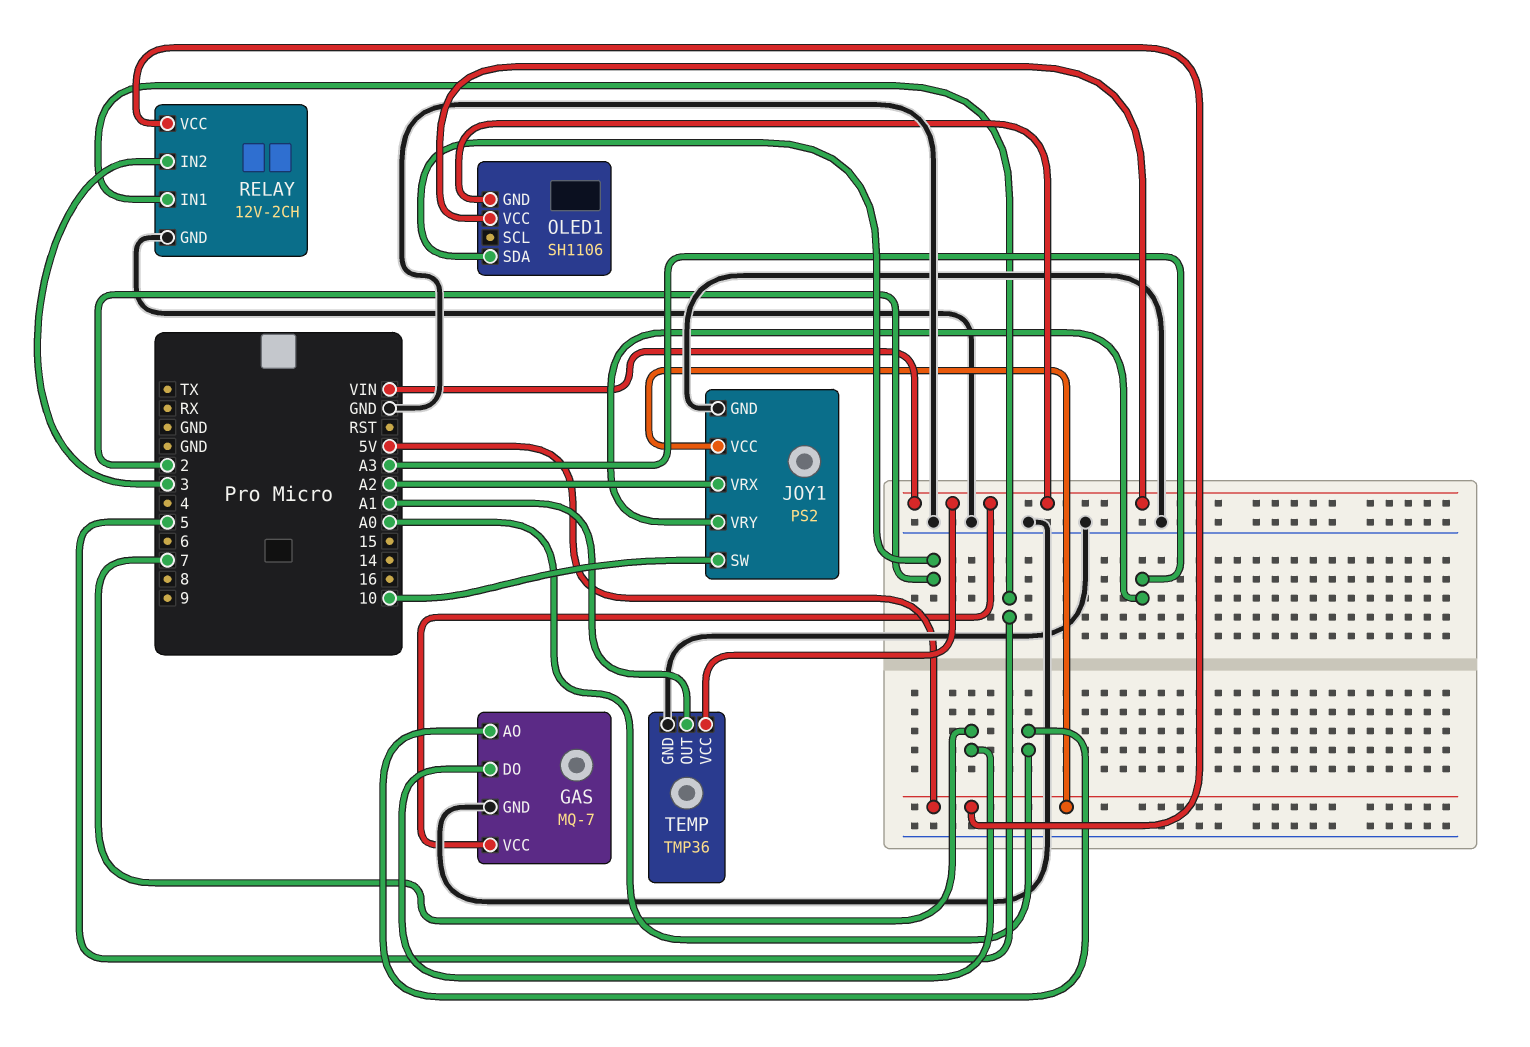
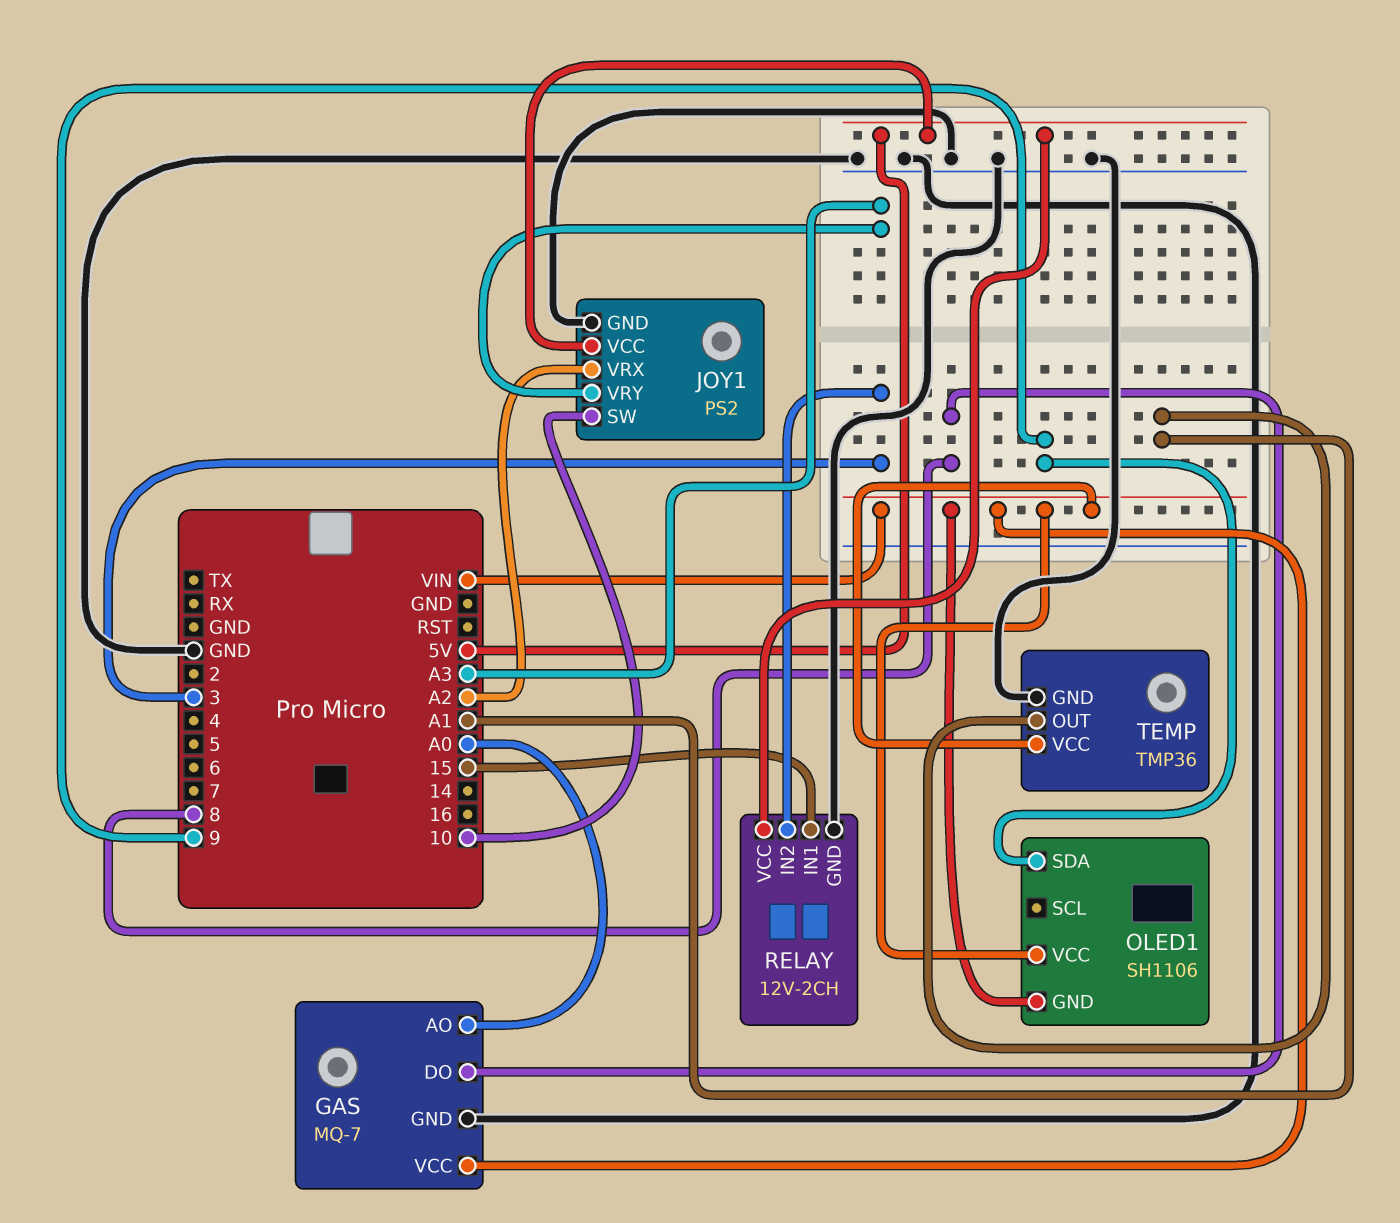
GAS pin DO: 7 -> 8
OLED1 pin SDA: 2 -> 9
RELAY pin IN1: 5 -> 15

